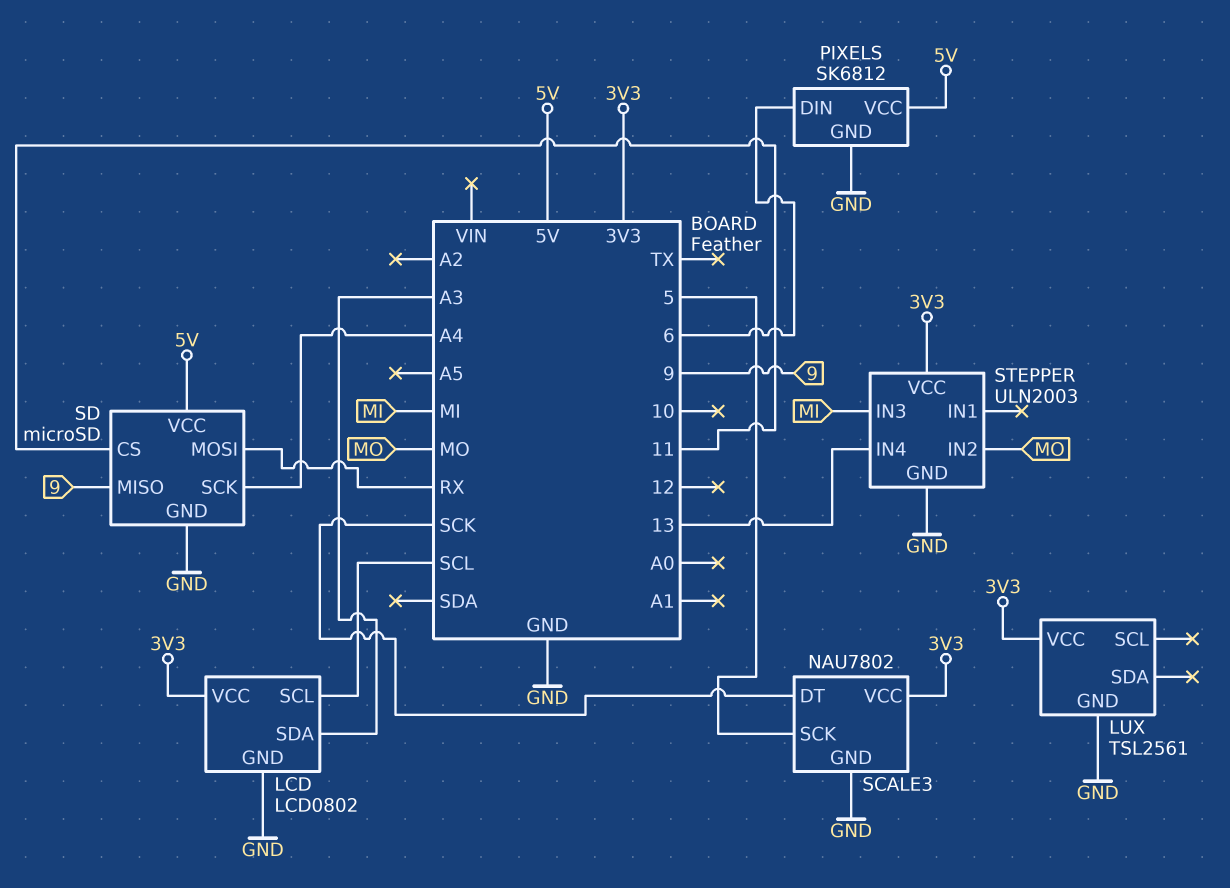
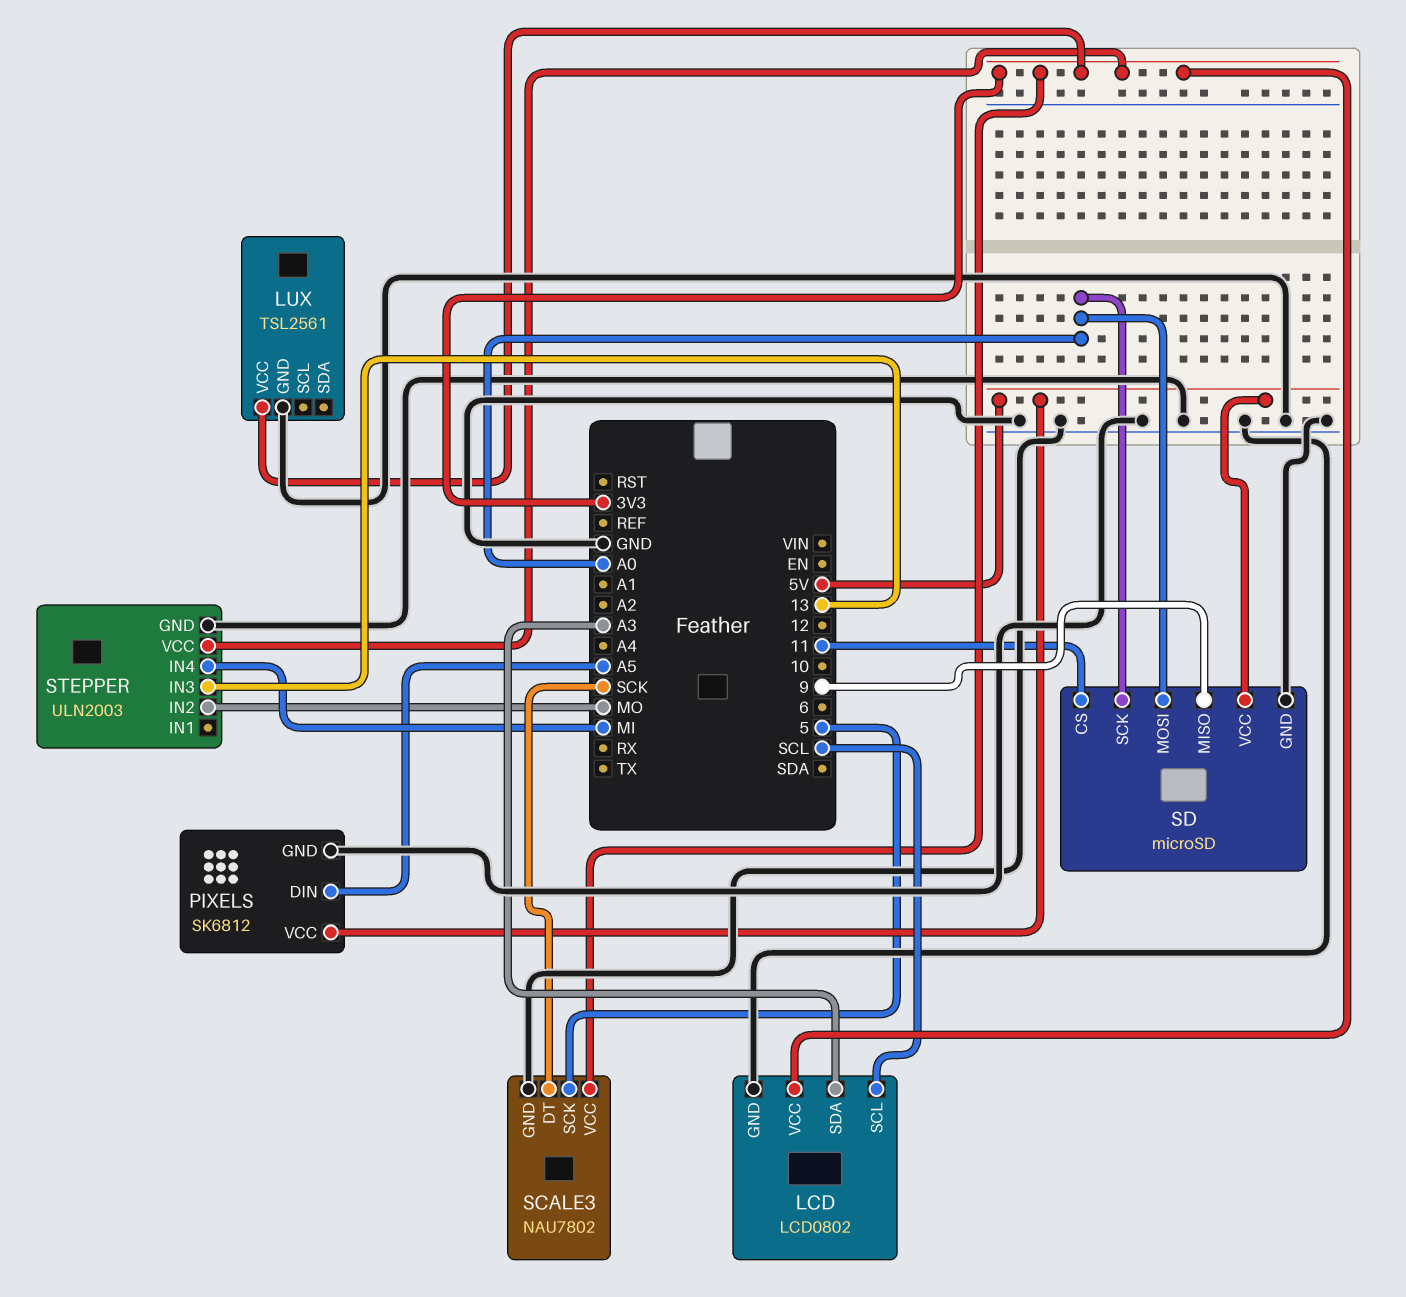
PIXELS pin DIN: 6 -> A5
SD pin MOSI: RX -> A0
SD pin SCK: A4 -> A0
STEPPER pin IN3: MI -> 13
STEPPER pin IN4: 13 -> MI

